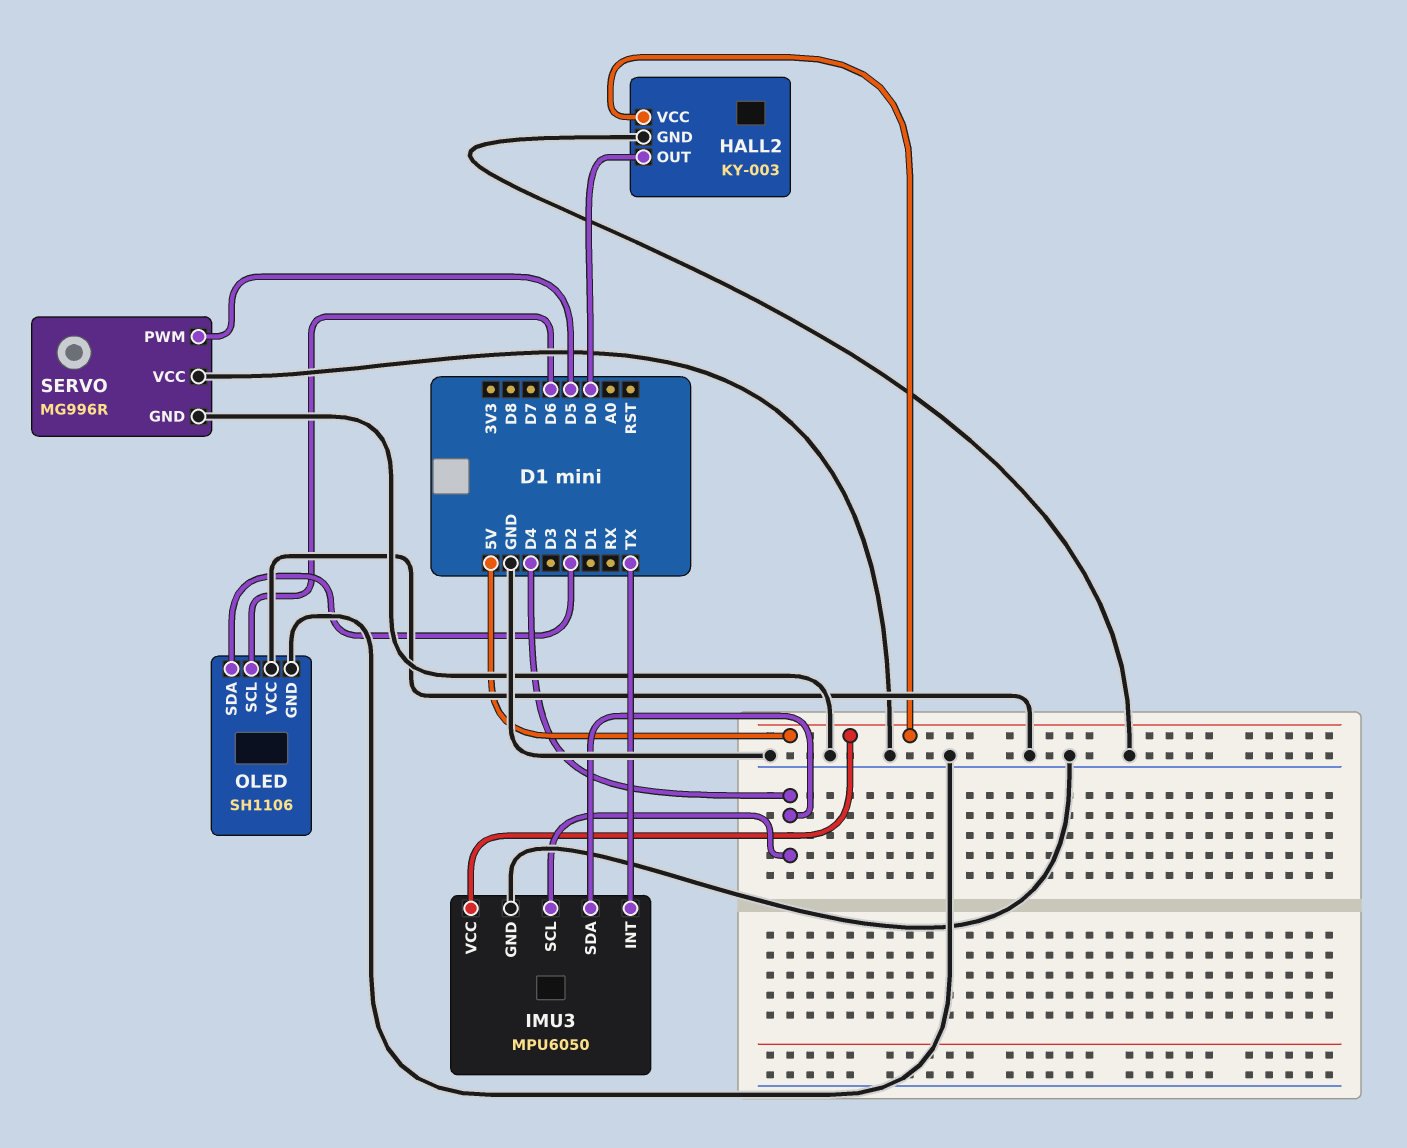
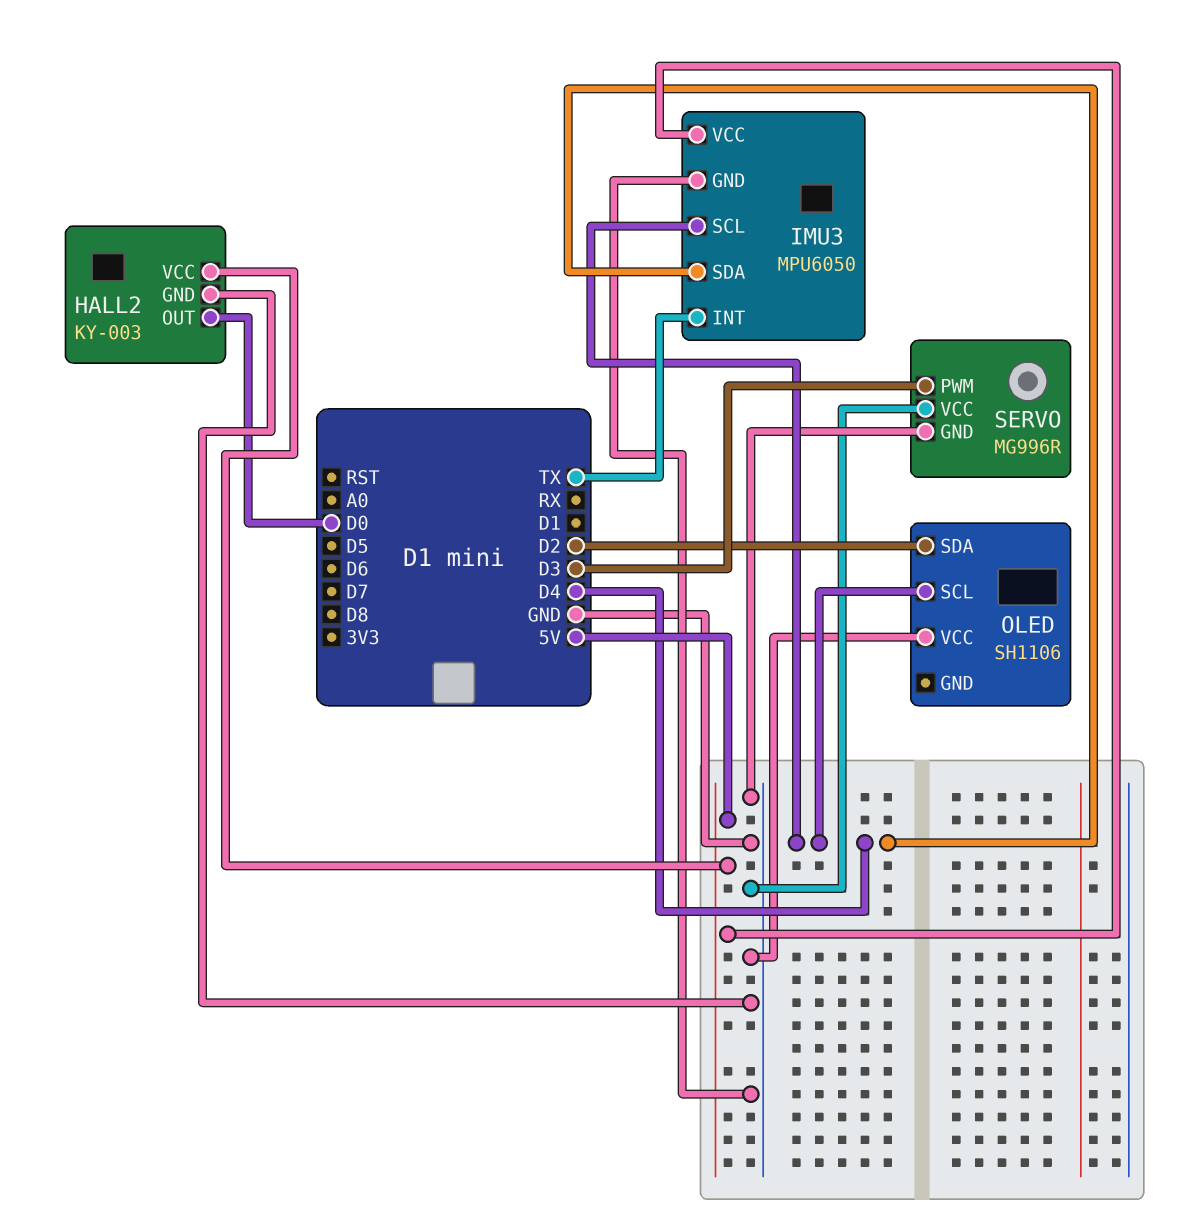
OLED pin GND: GND -> none
OLED pin SCL: D6 -> D4
SERVO pin PWM: D5 -> D3

